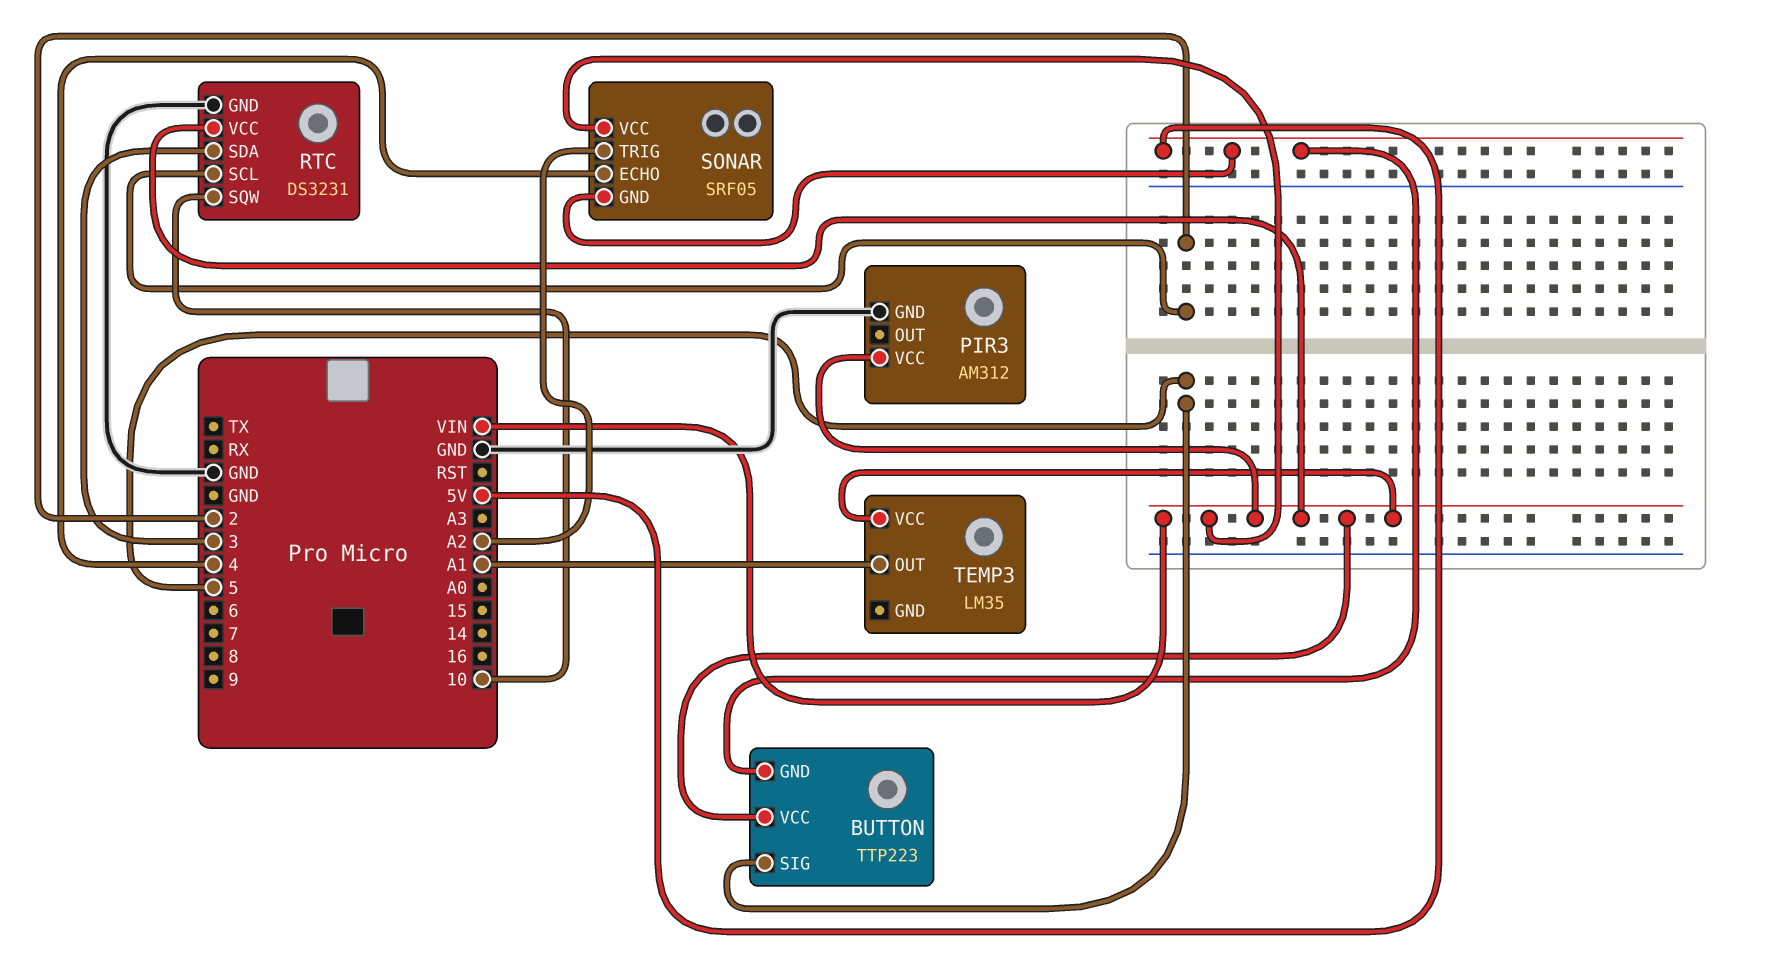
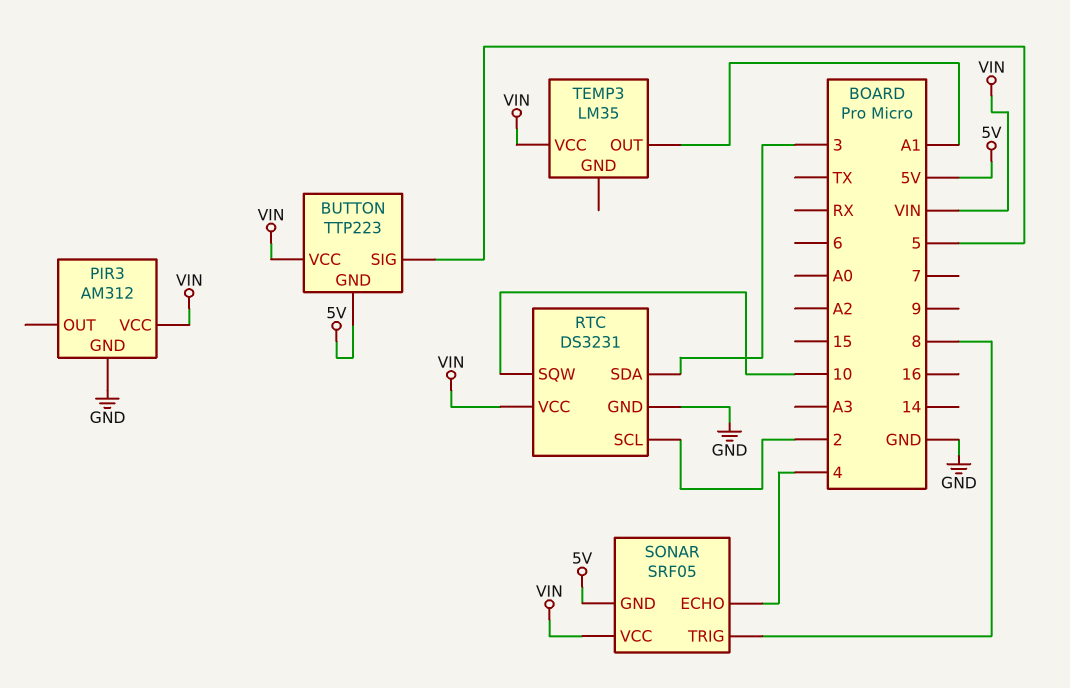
SONAR pin TRIG: A2 -> 8

